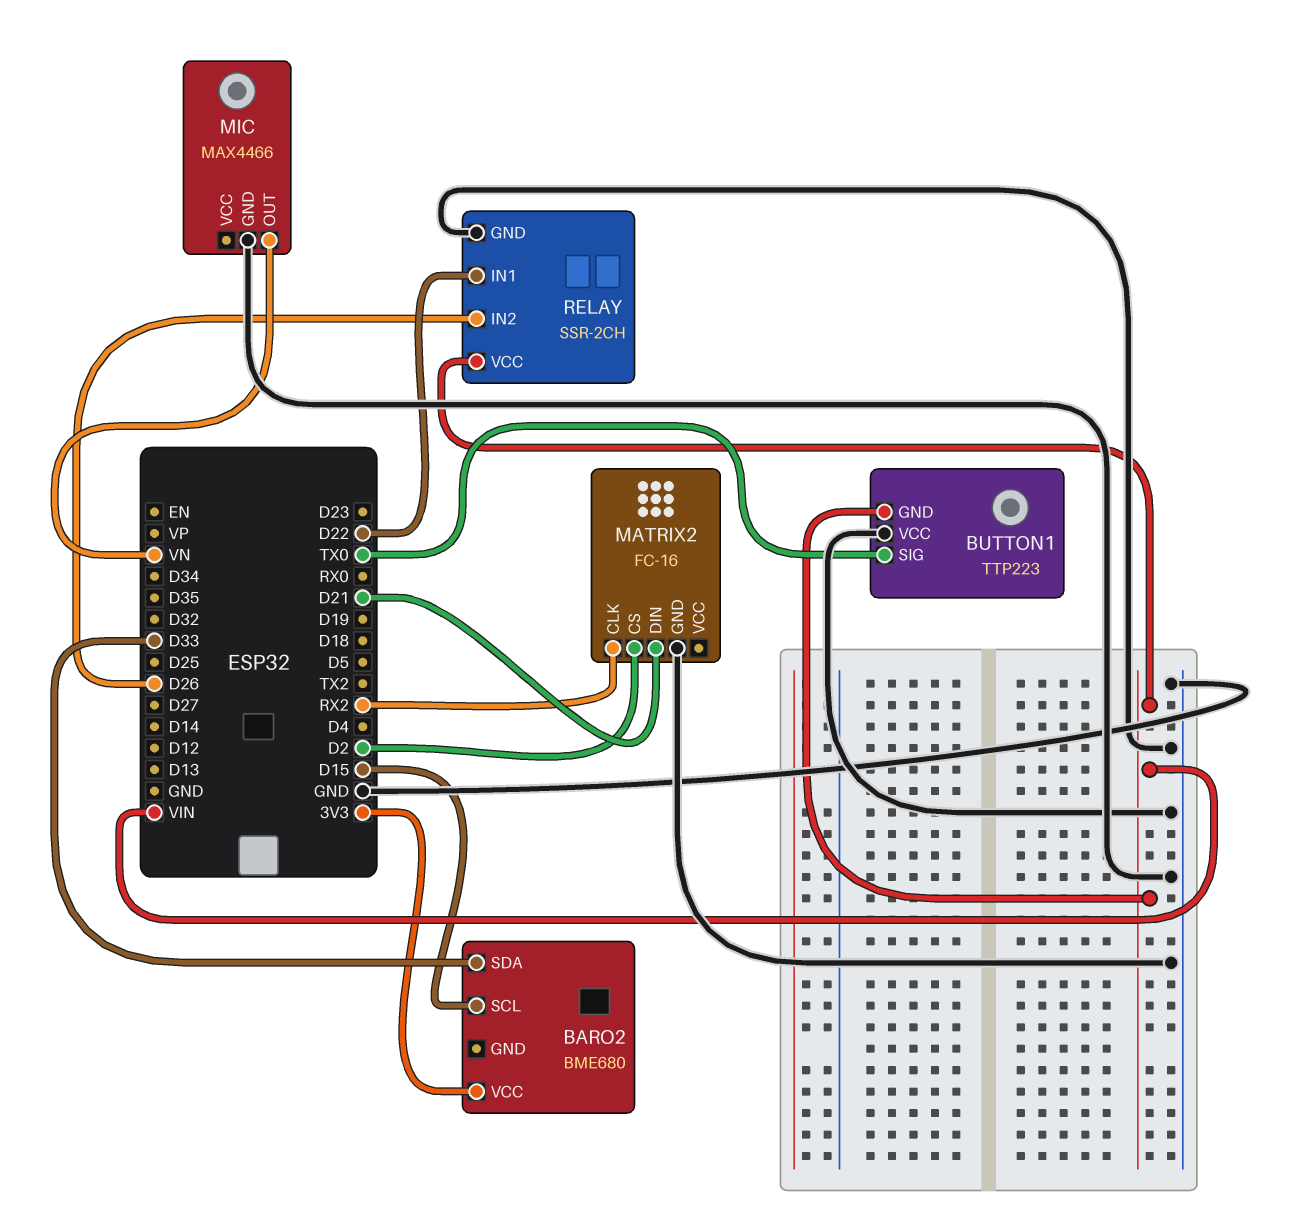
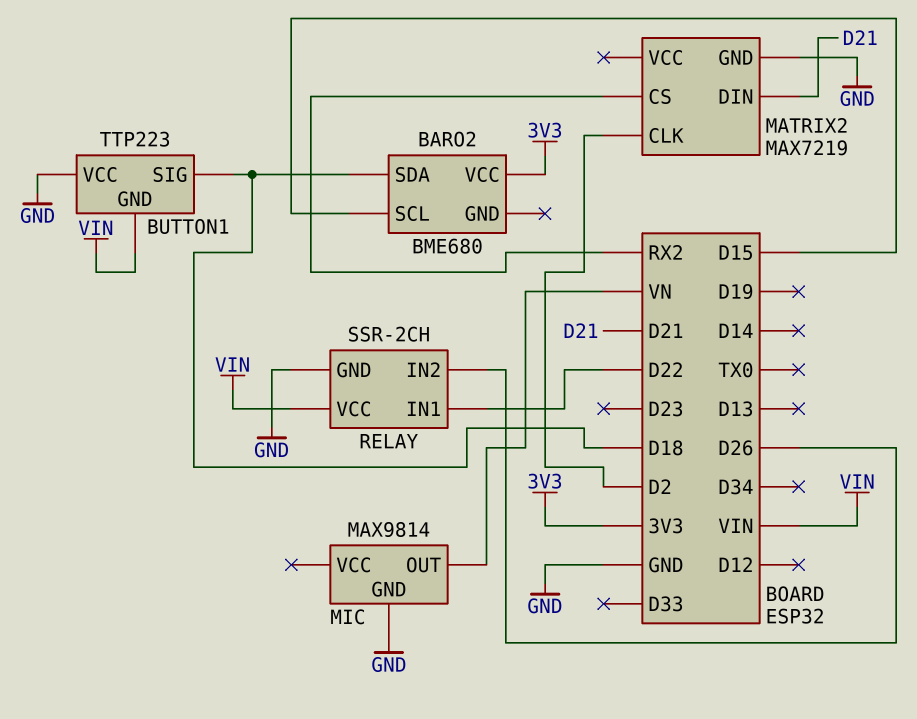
BARO2 pin SDA: D33 -> D18
BUTTON1 pin SIG: TX0 -> D18
MATRIX2: FC-16 -> MAX7219
MATRIX2 pin CLK: RX2 -> D2
MATRIX2 pin CS: D2 -> RX2
MIC: MAX4466 -> MAX9814

